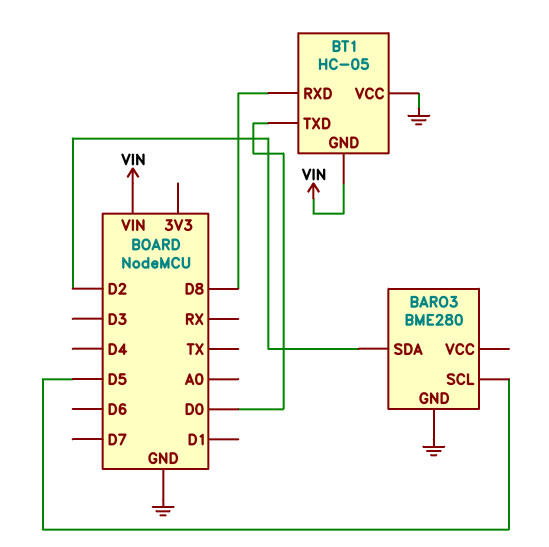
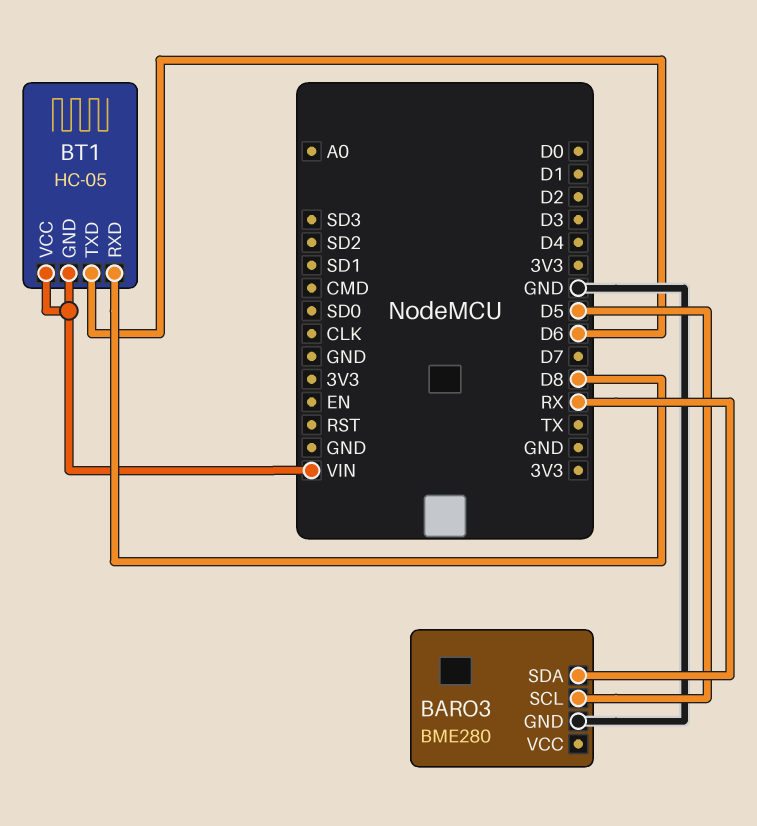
BARO3 pin SDA: D2 -> RX
BT1 pin TXD: D0 -> D6
BT1 pin VCC: GND -> VIN

